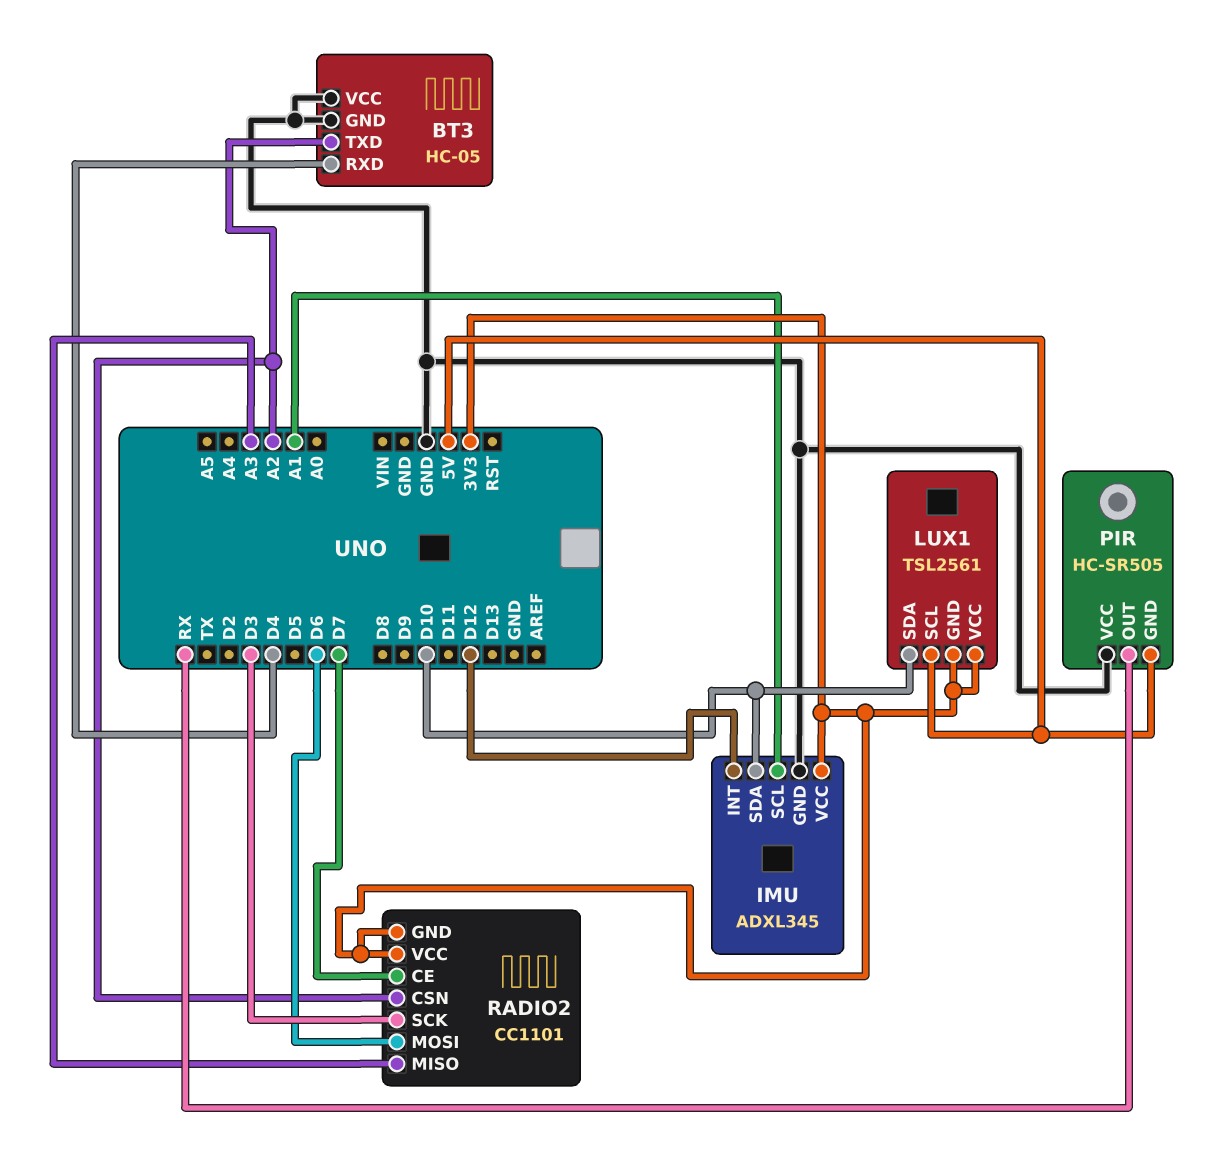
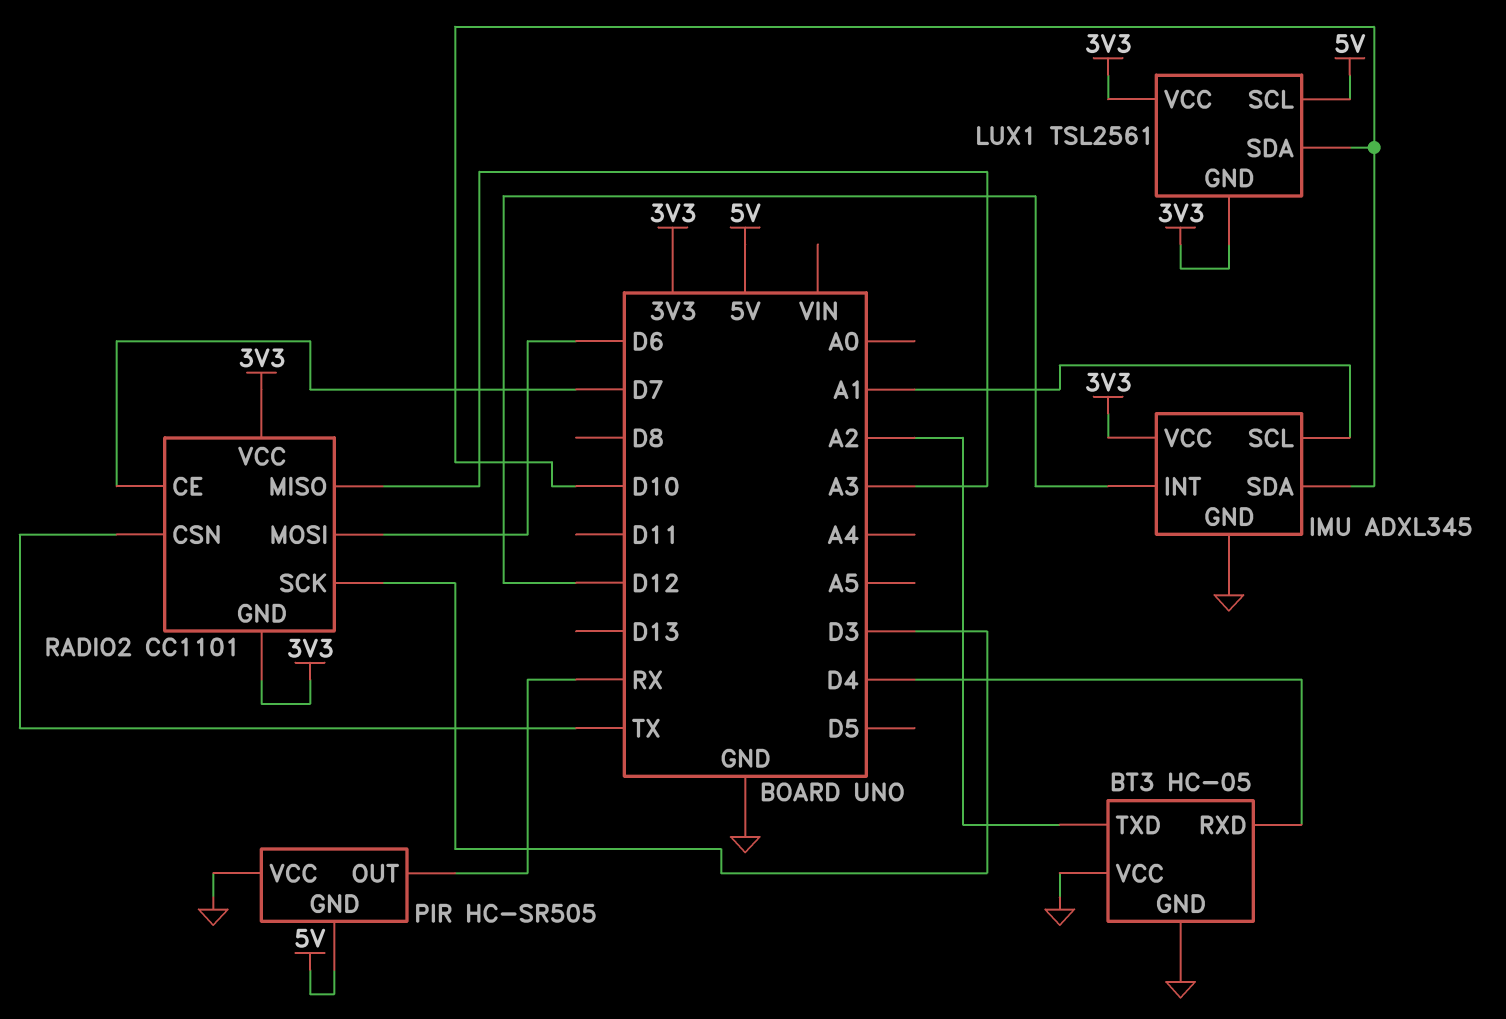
RADIO2 pin CSN: A2 -> TX

